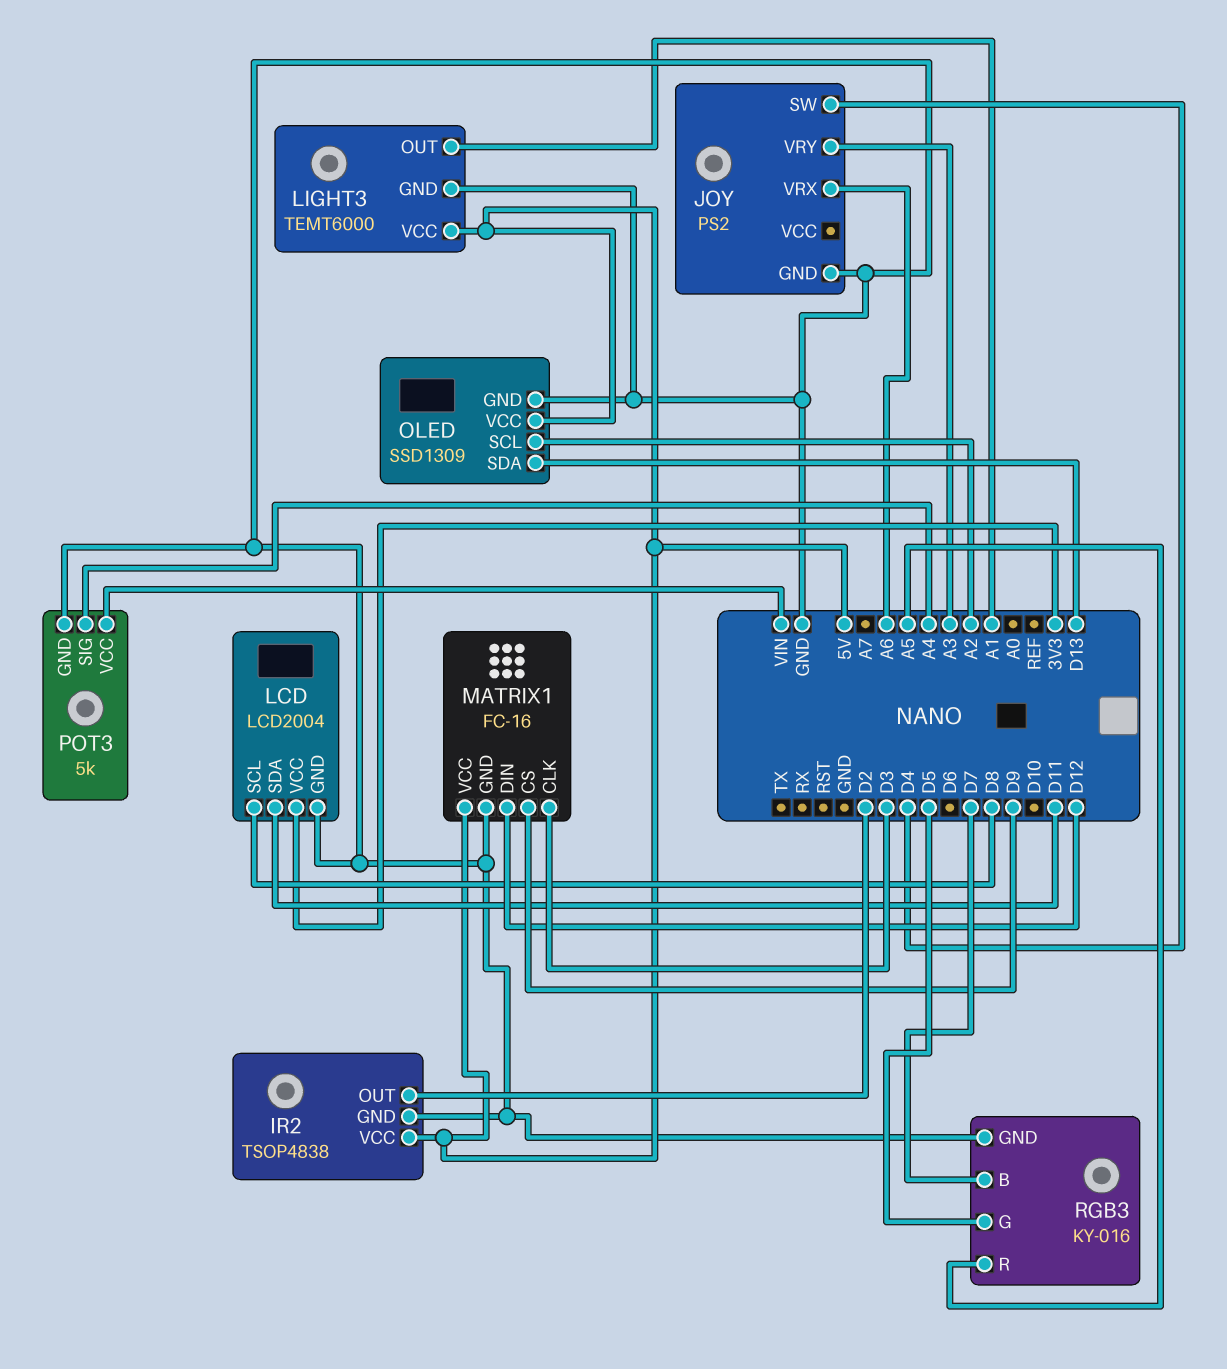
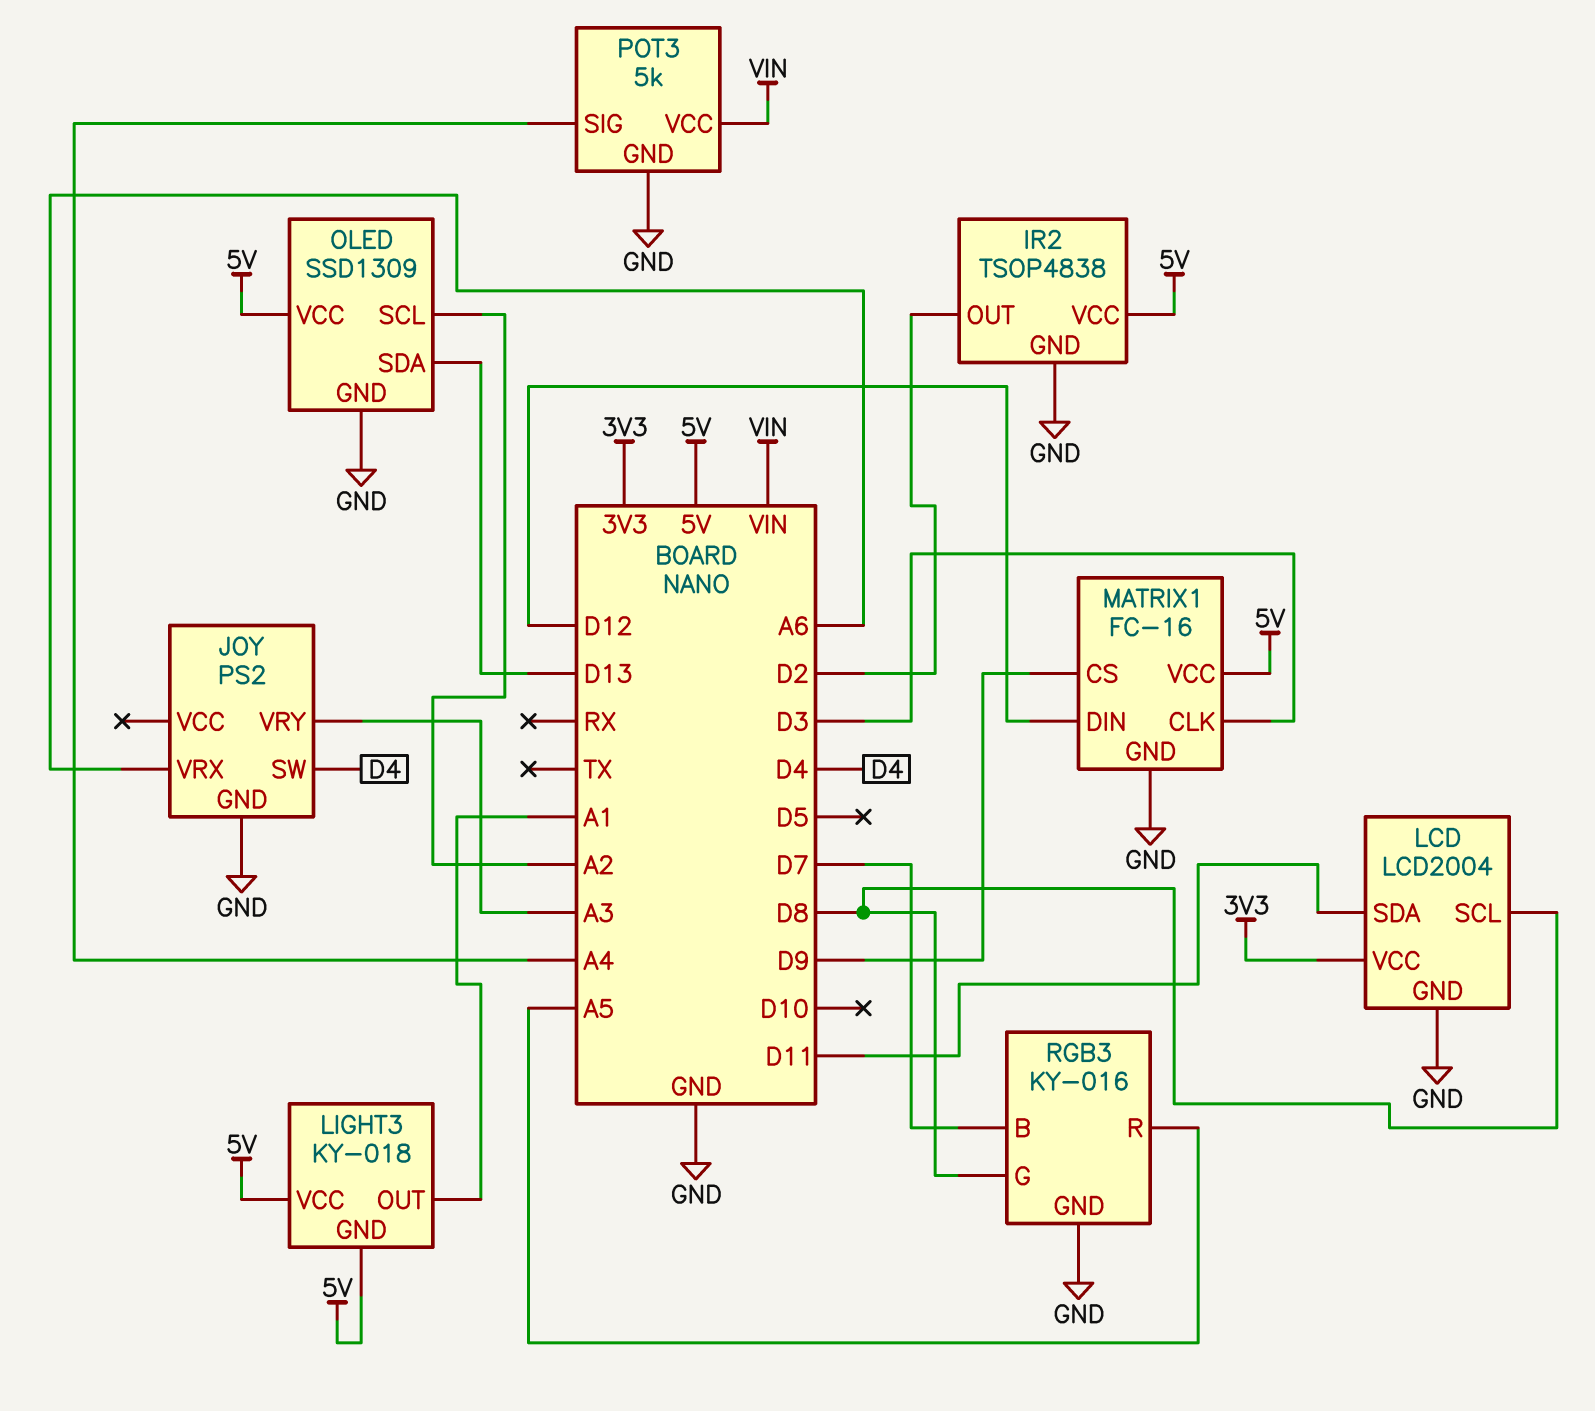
LIGHT3: TEMT6000 -> KY-018
LIGHT3 pin GND: GND -> 5V
RGB3 pin G: D5 -> D8

